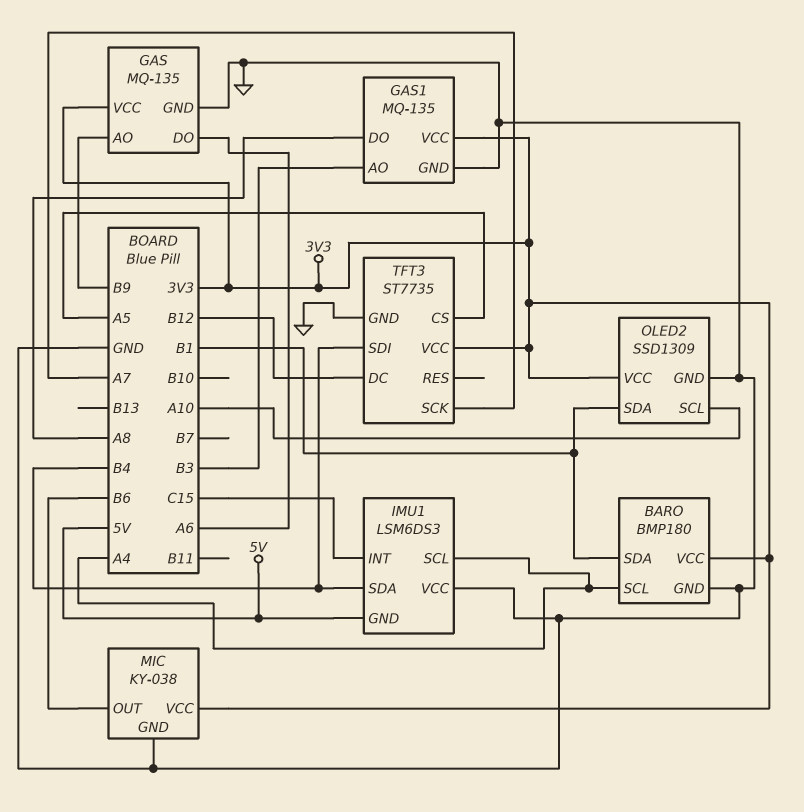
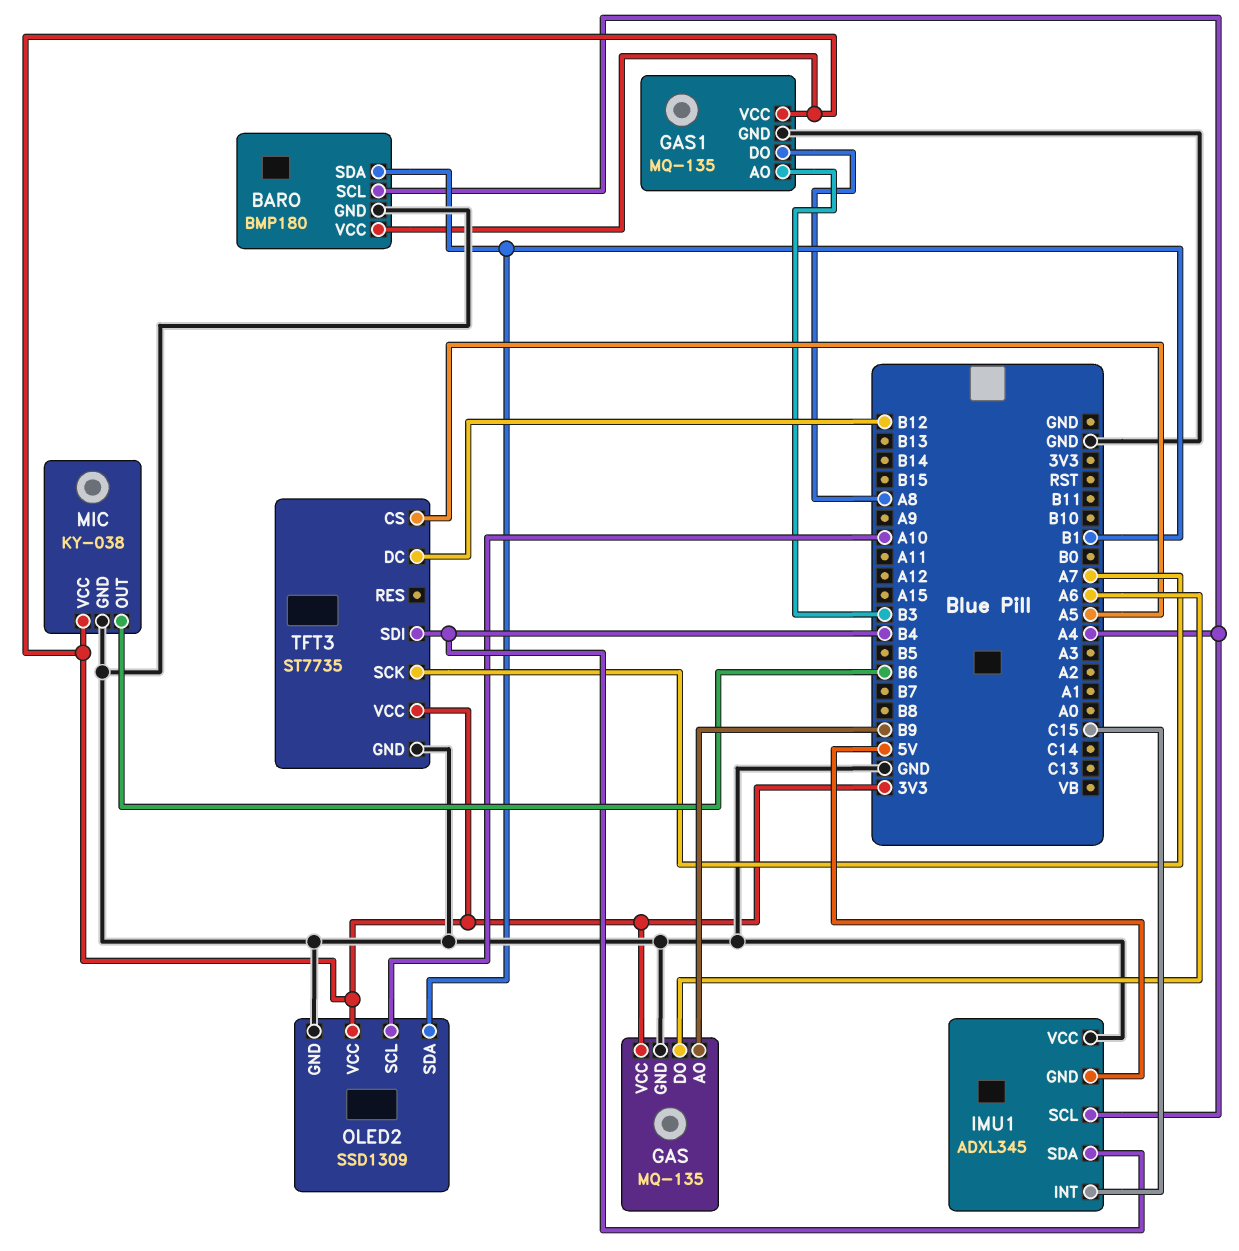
IMU1: LSM6DS3 -> ADXL345

